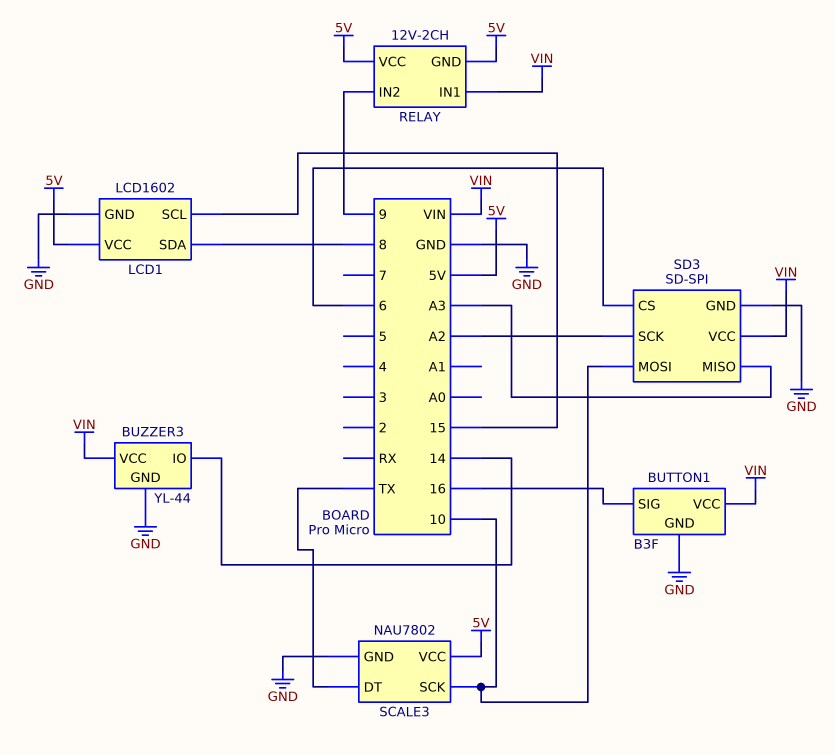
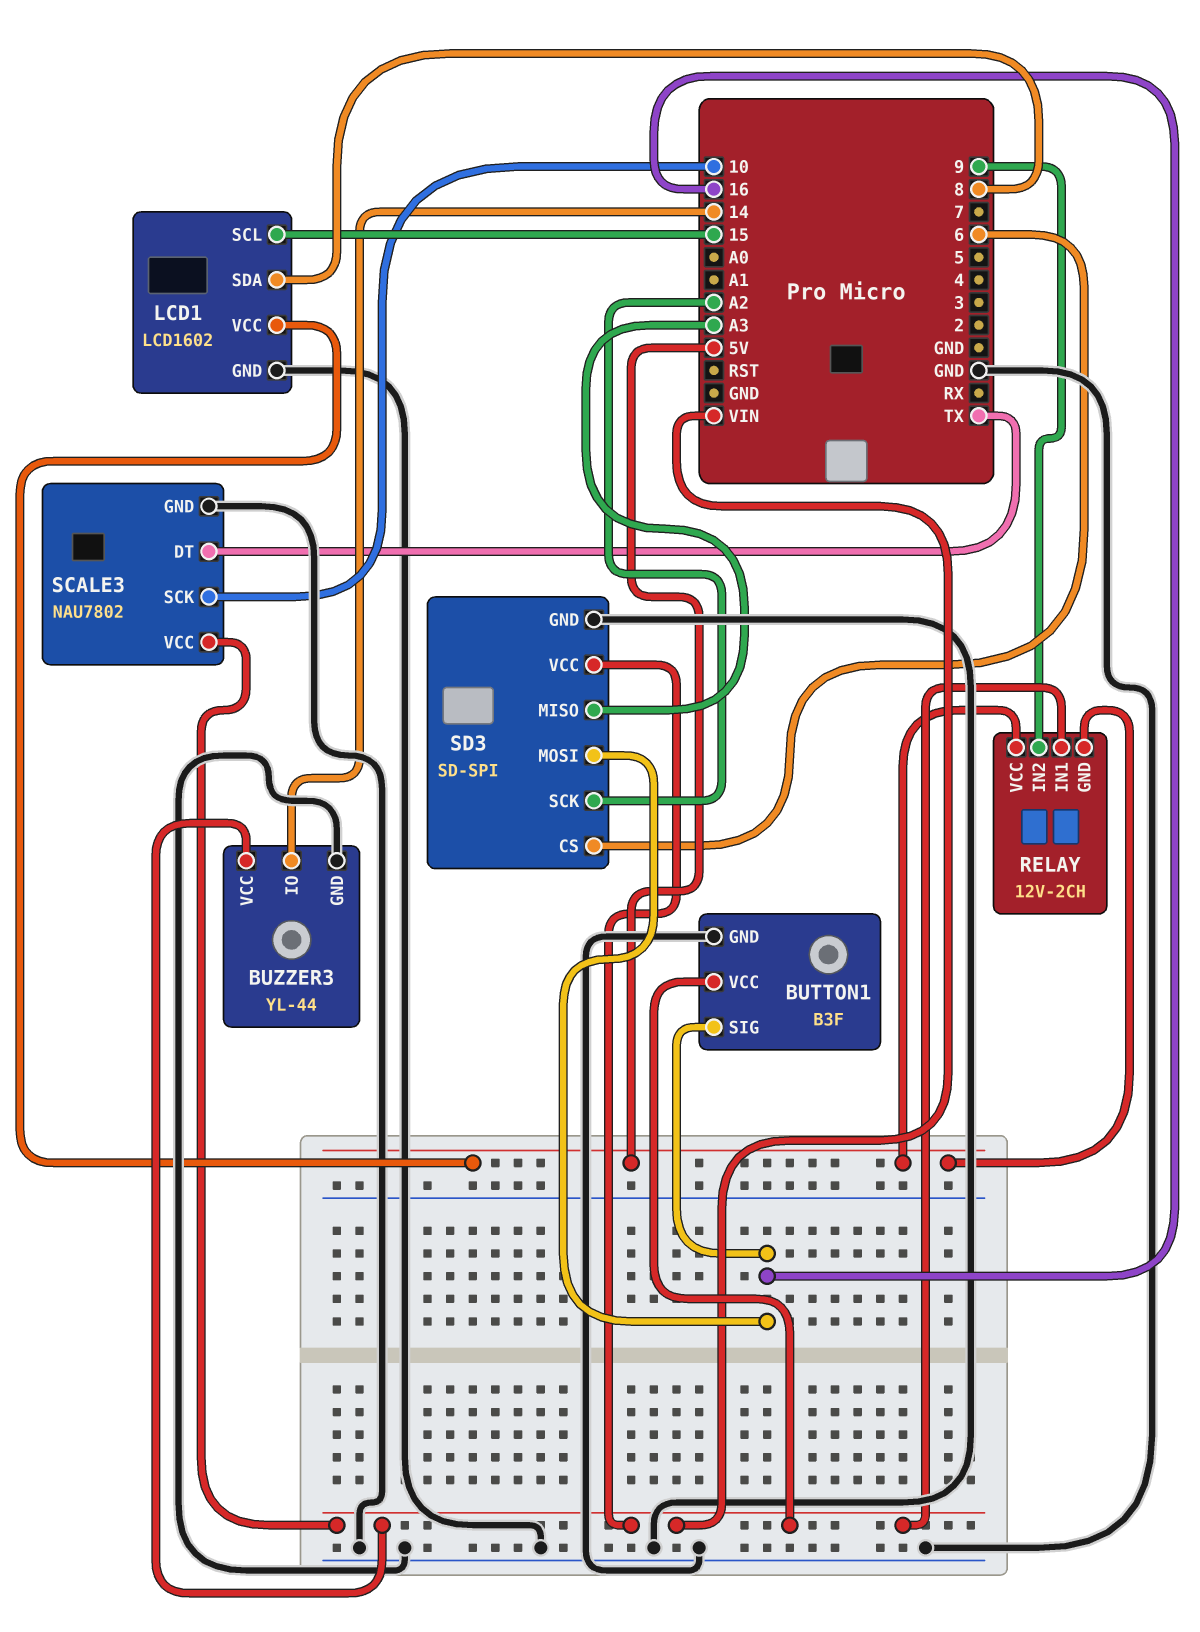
SCALE3 pin VCC: 5V -> VIN
SD3 pin MOSI: 10 -> 16

